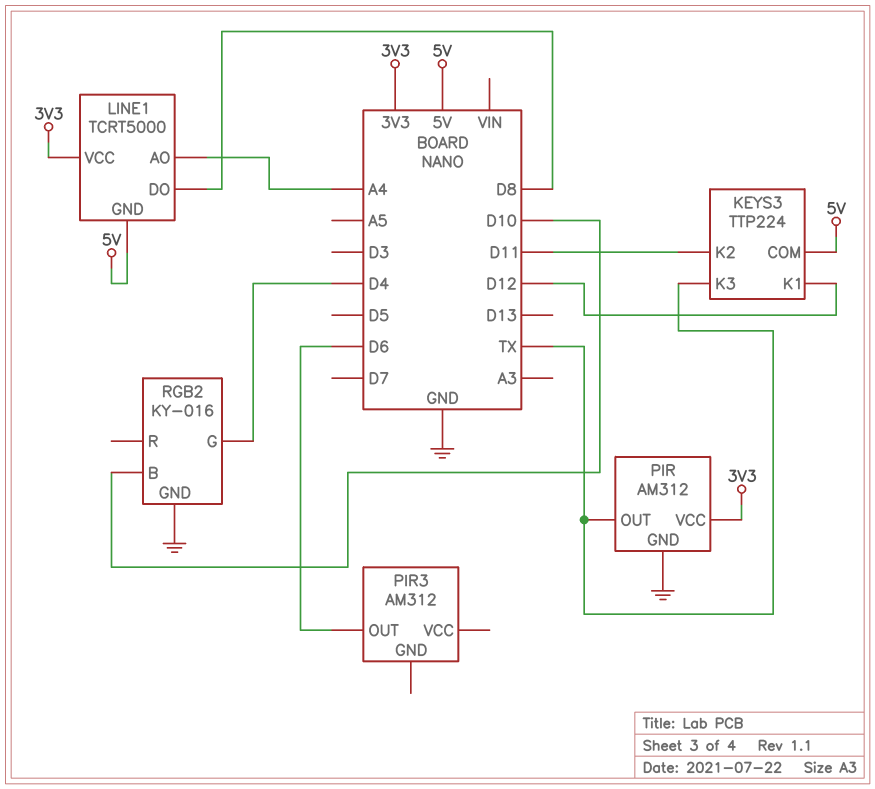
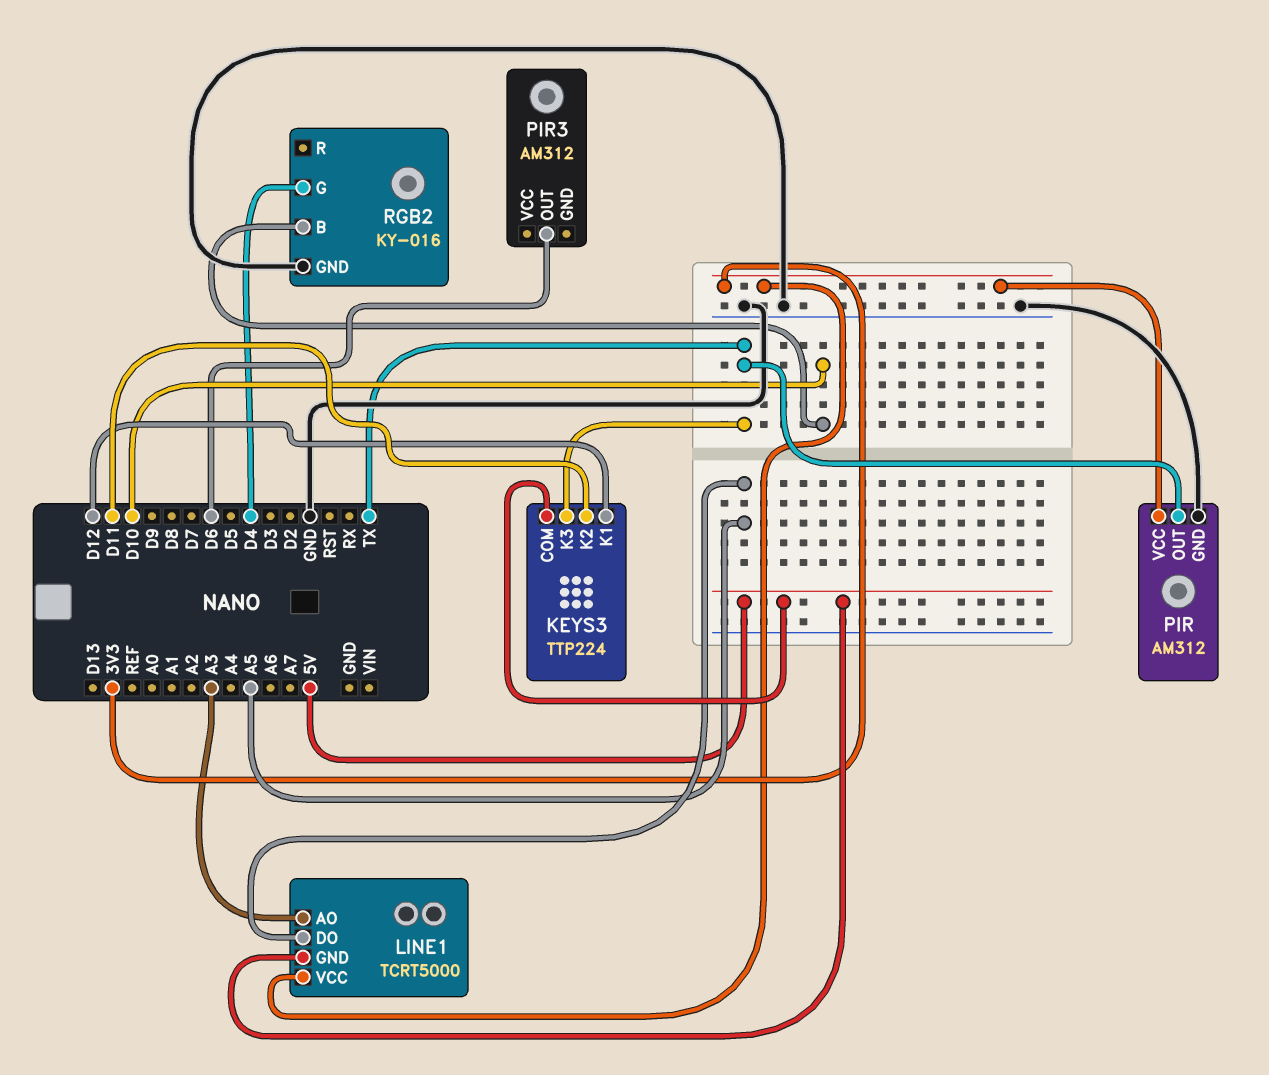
LINE1 pin AO: A4 -> A3
LINE1 pin DO: D8 -> A5

